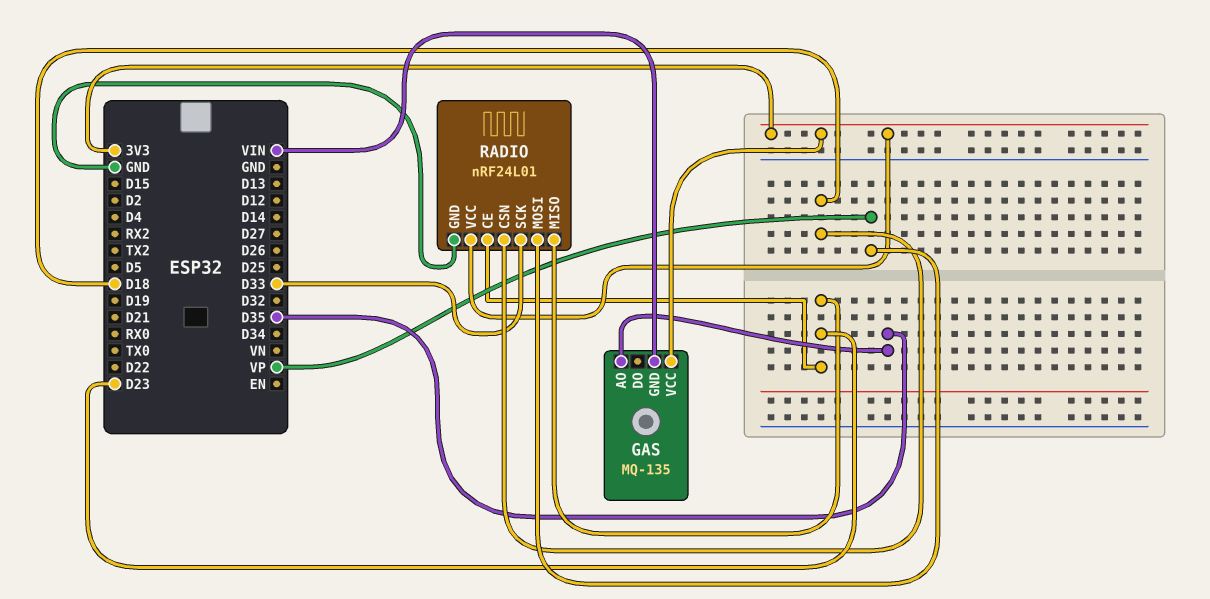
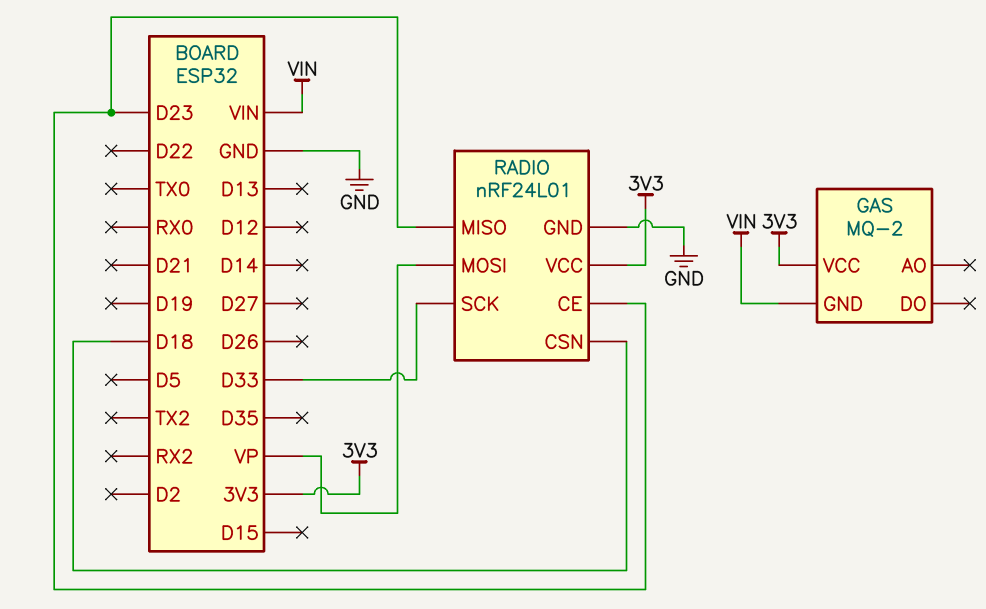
GAS: MQ-135 -> MQ-2
GAS pin AO: D35 -> none

